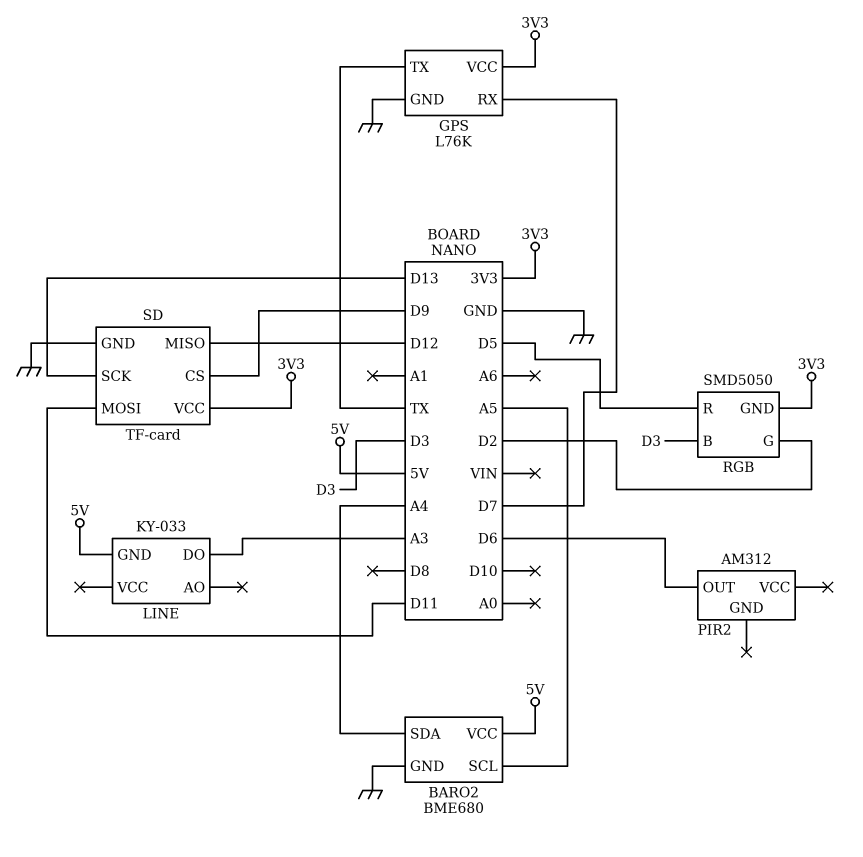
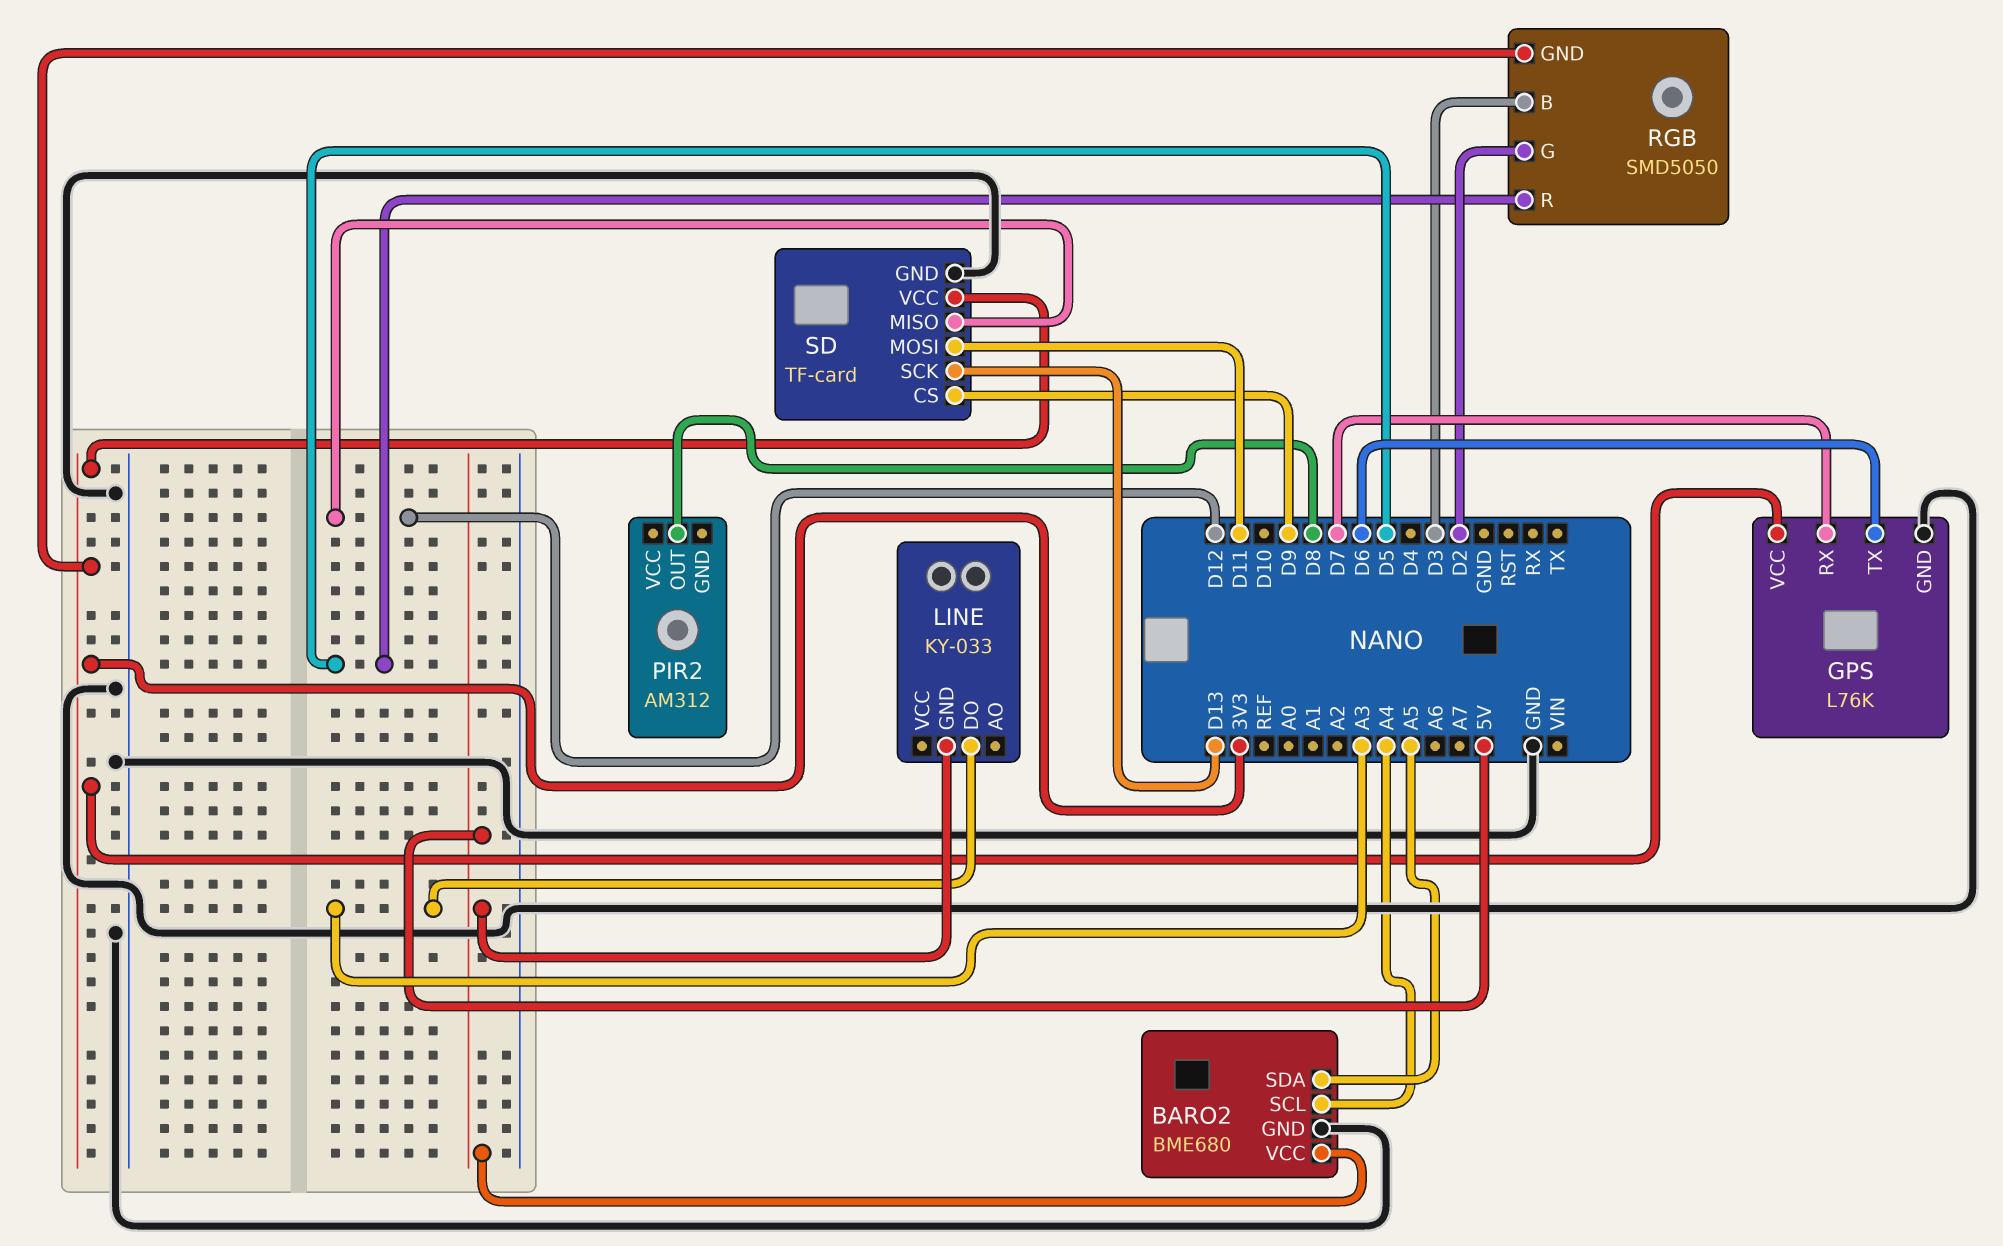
BARO2 pin SCL: A5 -> A4
BARO2 pin SDA: A4 -> A5
GPS pin TX: TX -> D6
PIR2 pin OUT: D6 -> D8

